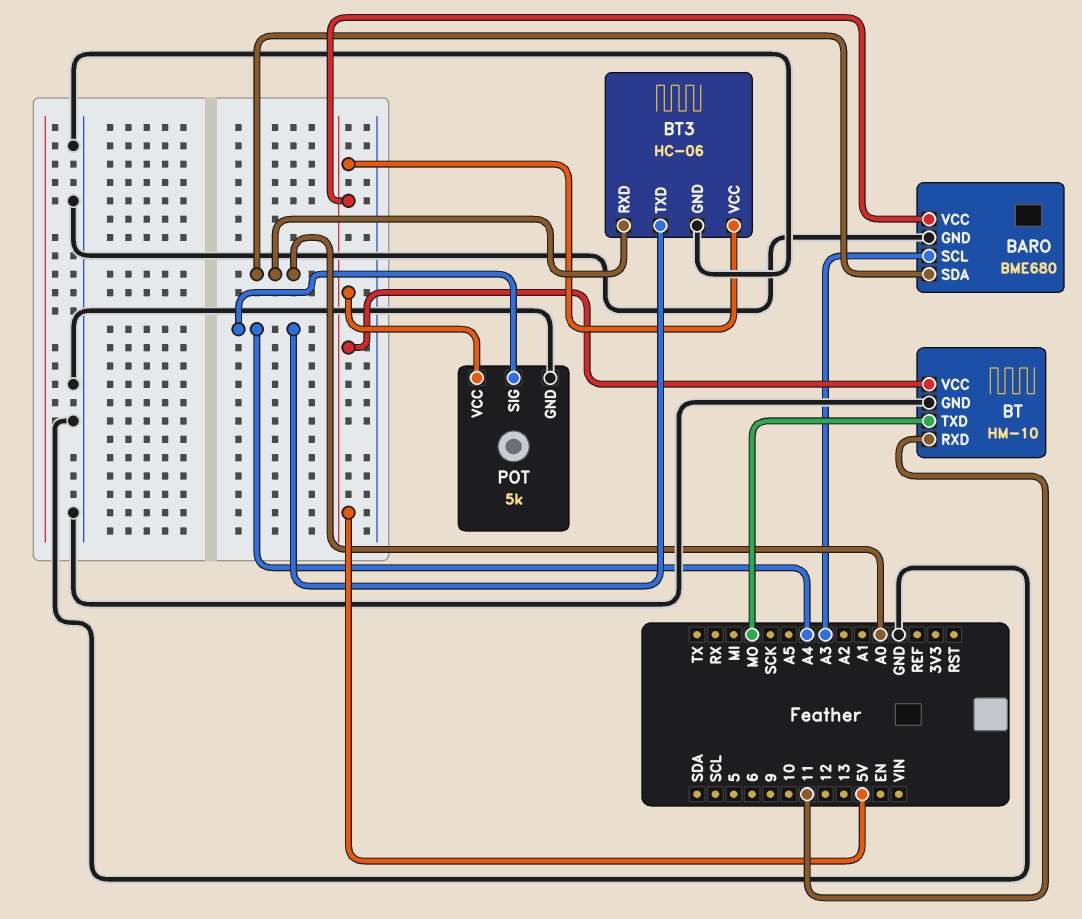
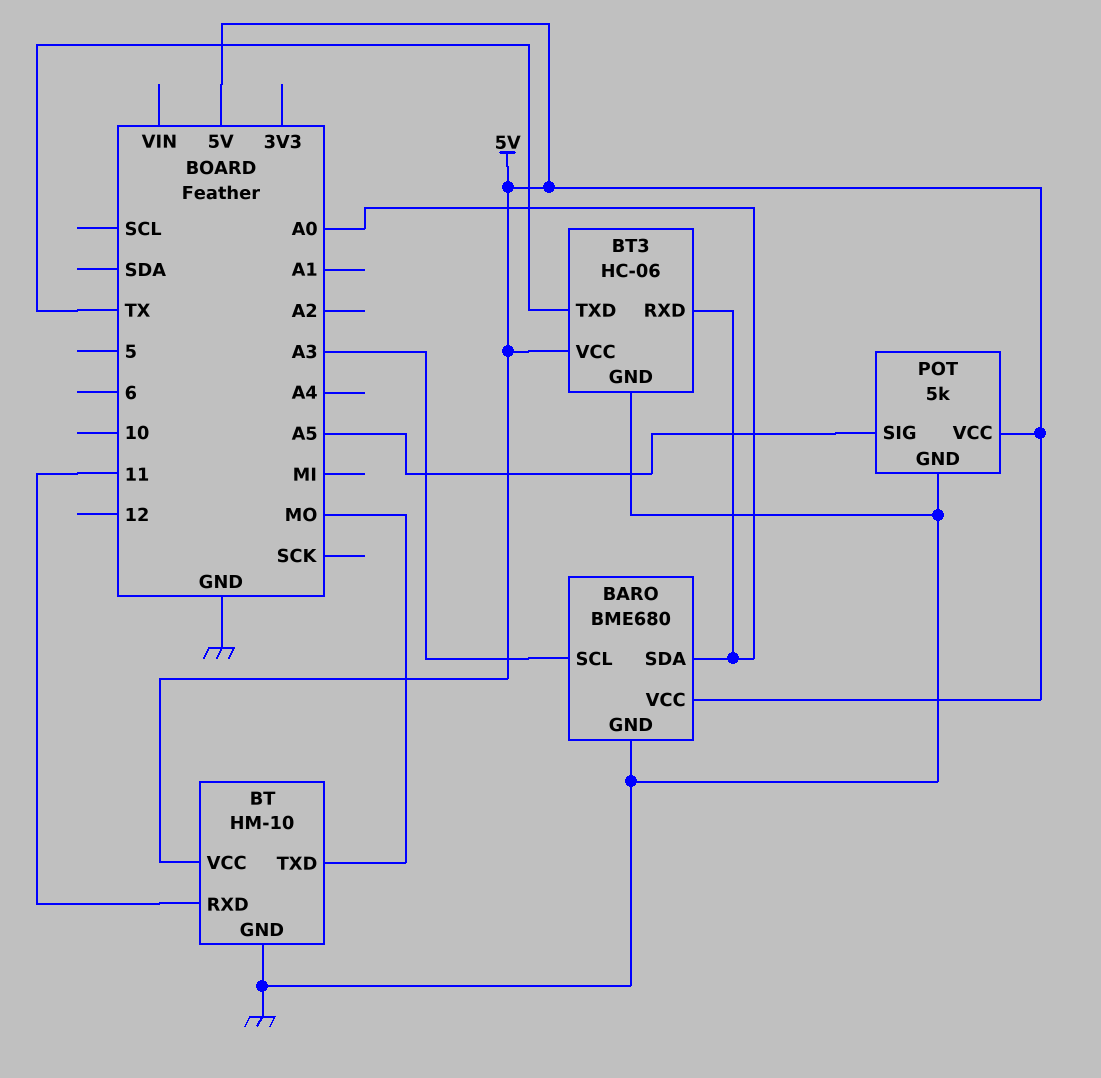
BT3 pin TXD: A4 -> TX
POT pin SIG: A4 -> A5

